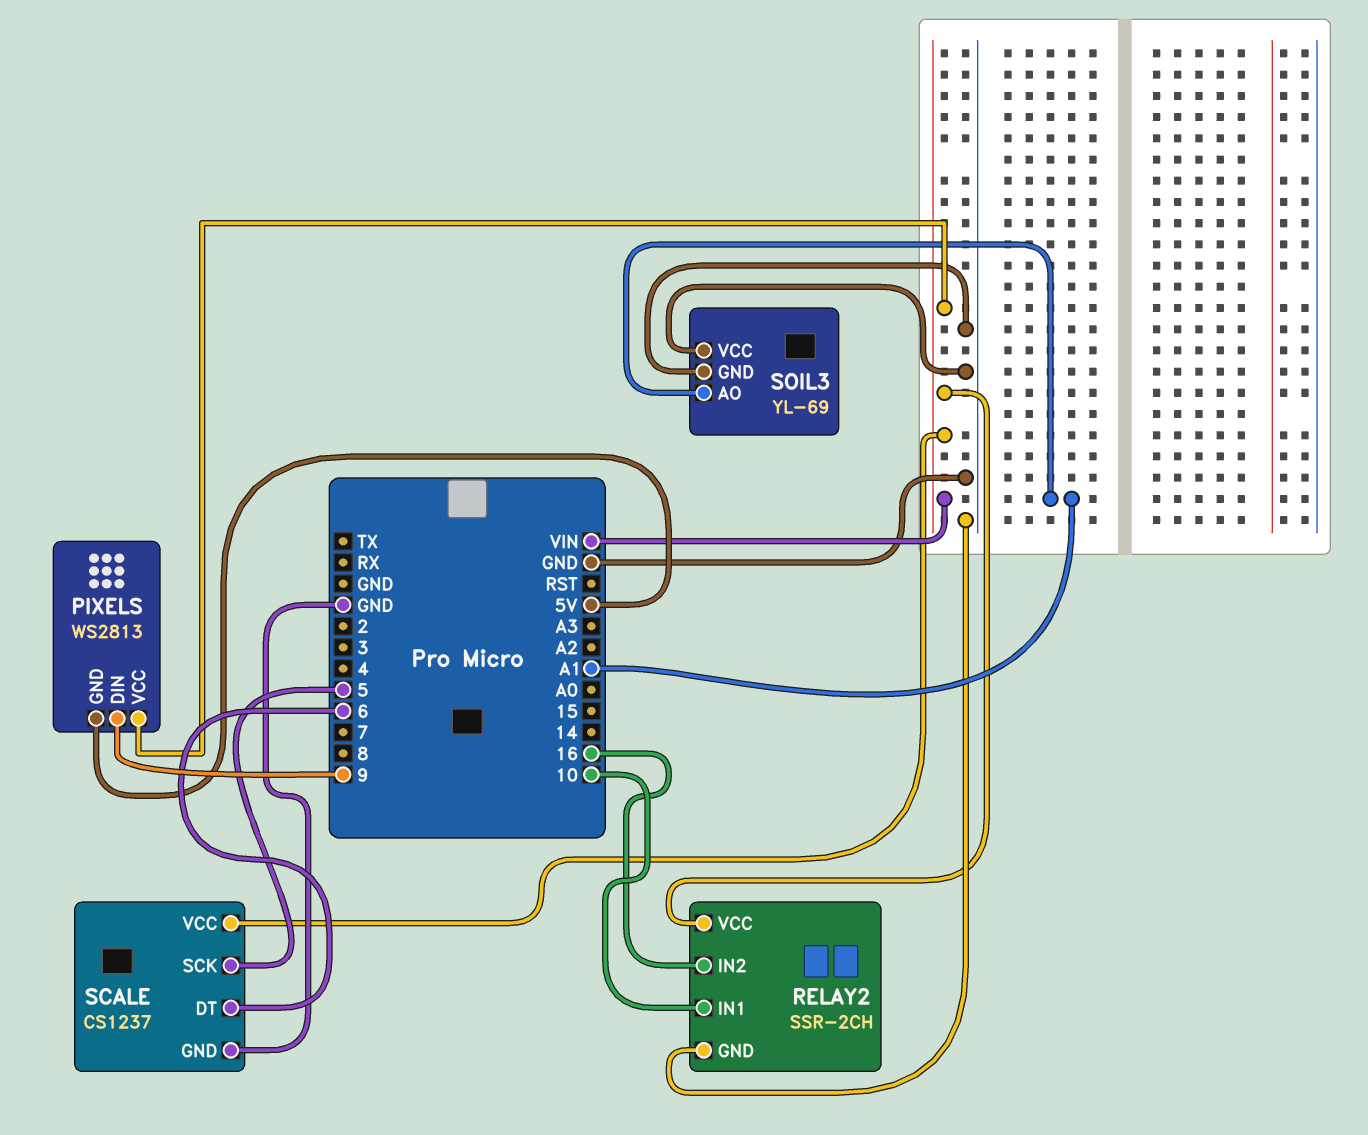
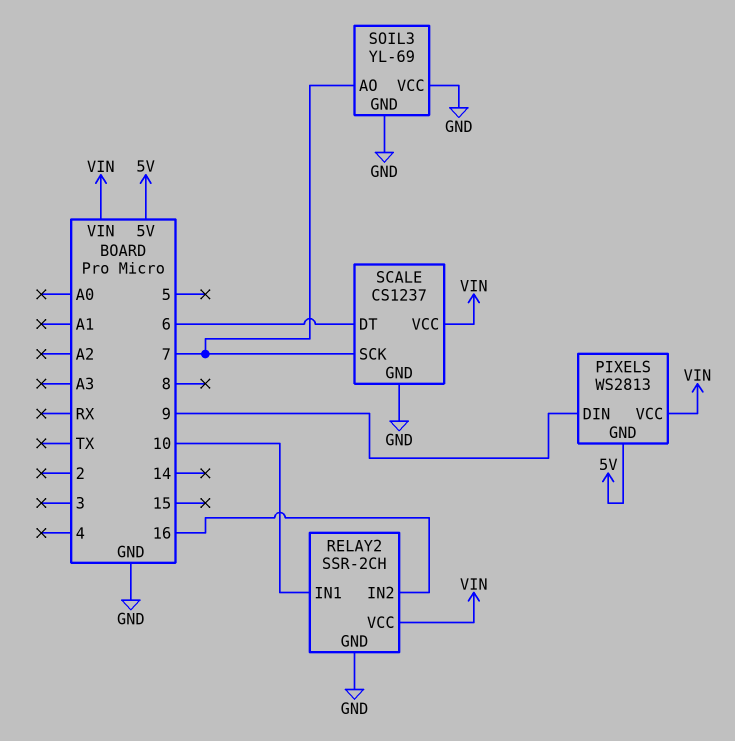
SCALE pin SCK: 5 -> 7
SOIL3 pin AO: A1 -> 7

